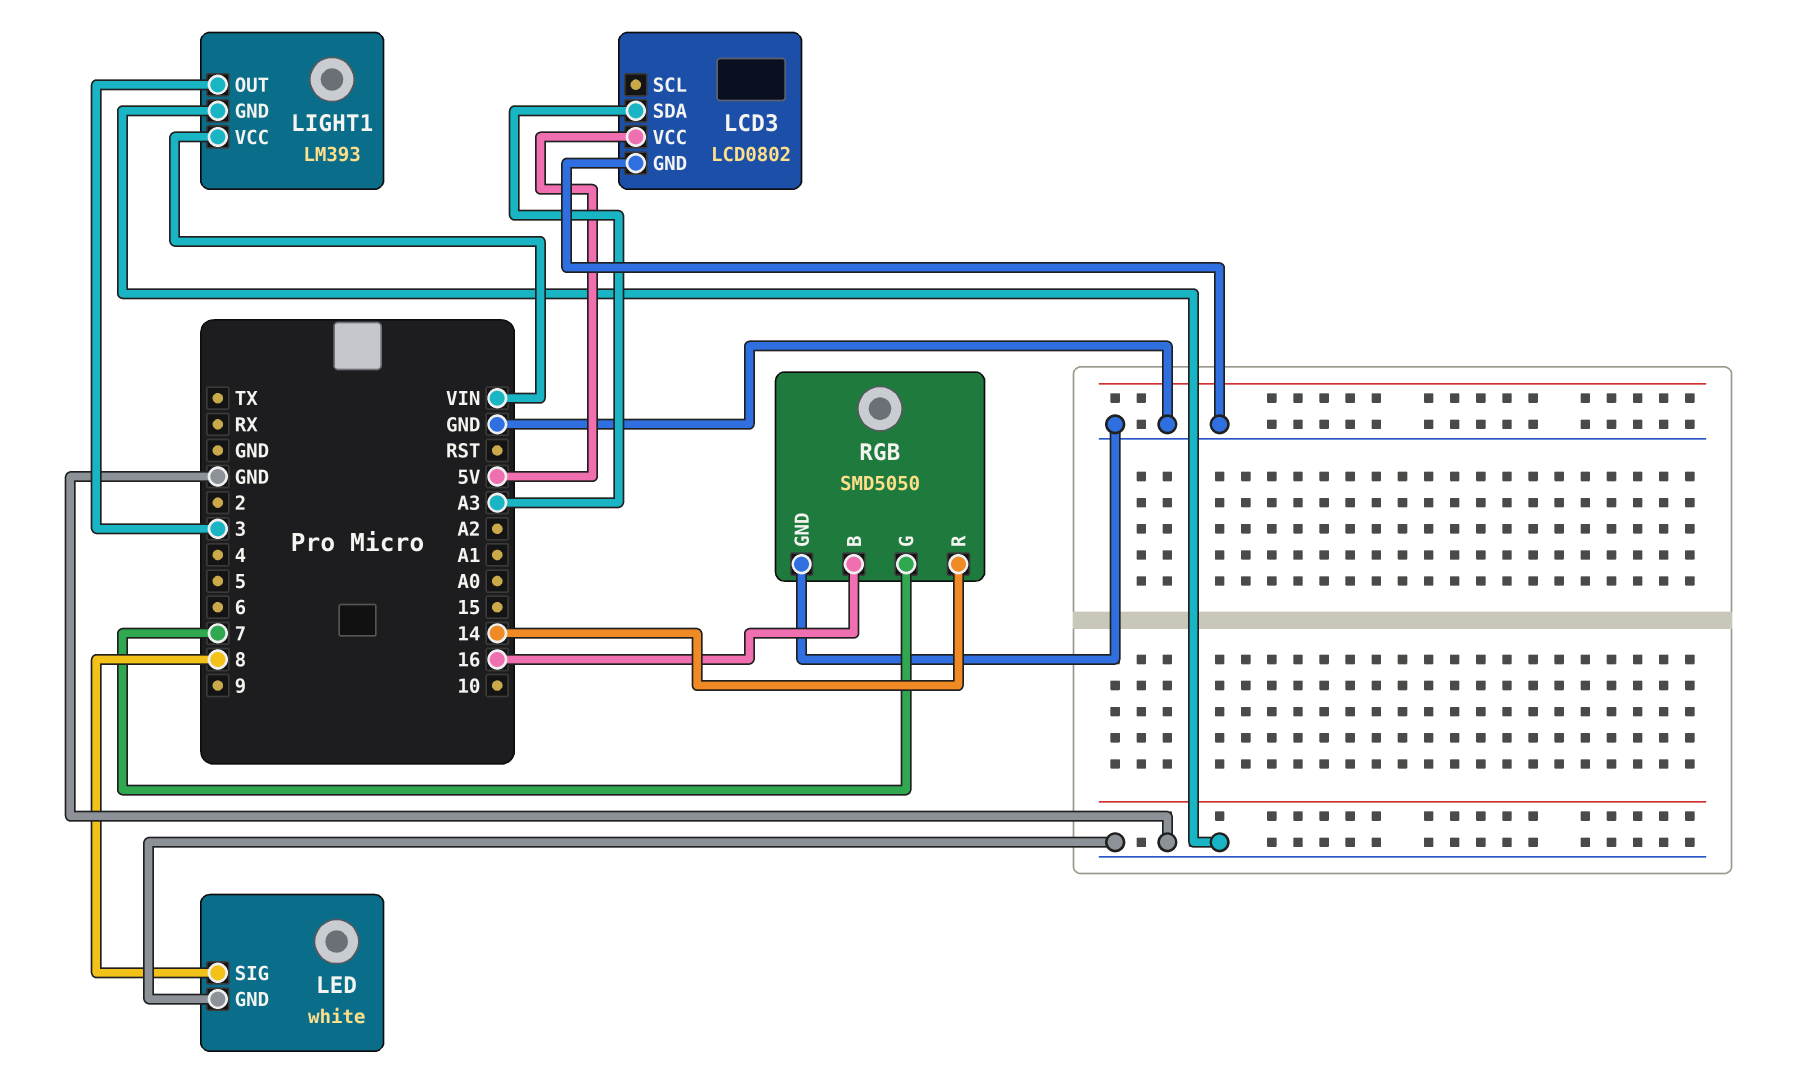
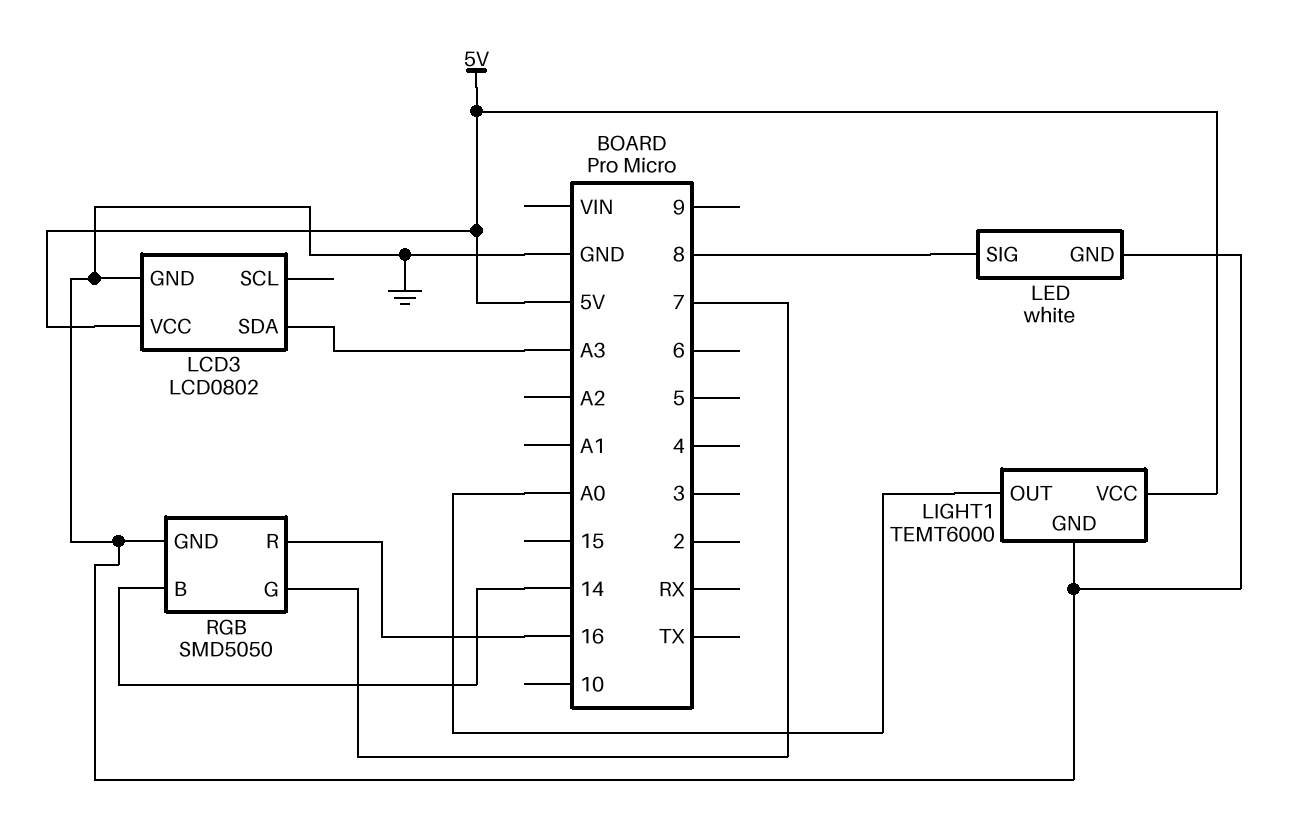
LIGHT1: LM393 -> TEMT6000
LIGHT1 pin OUT: 3 -> A0
LIGHT1 pin VCC: VIN -> 5V
RGB pin B: 16 -> 14
RGB pin R: 14 -> 16

